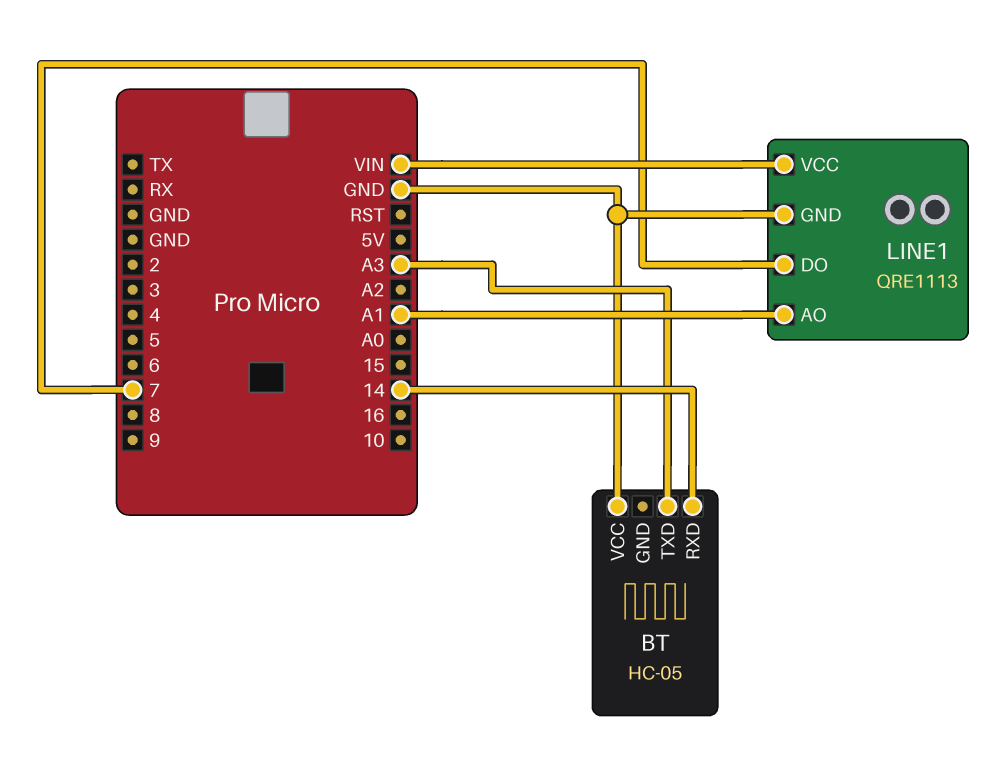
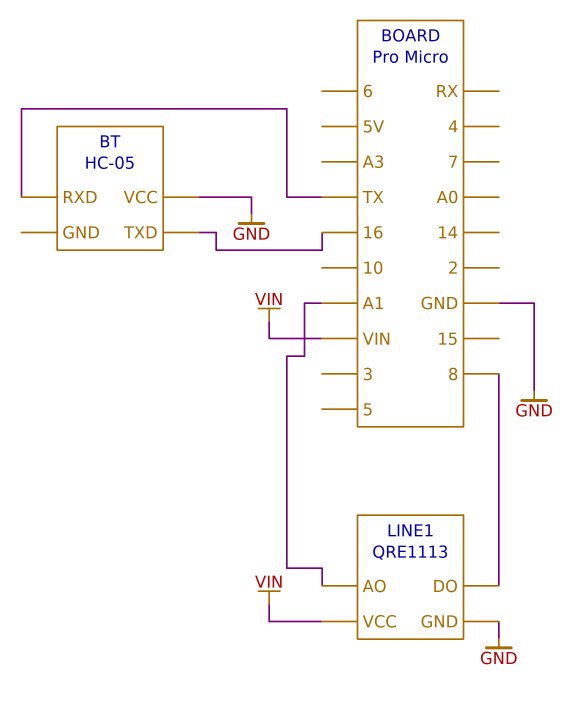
BT pin RXD: 14 -> TX
BT pin TXD: A3 -> 16
LINE1 pin DO: 7 -> 8

